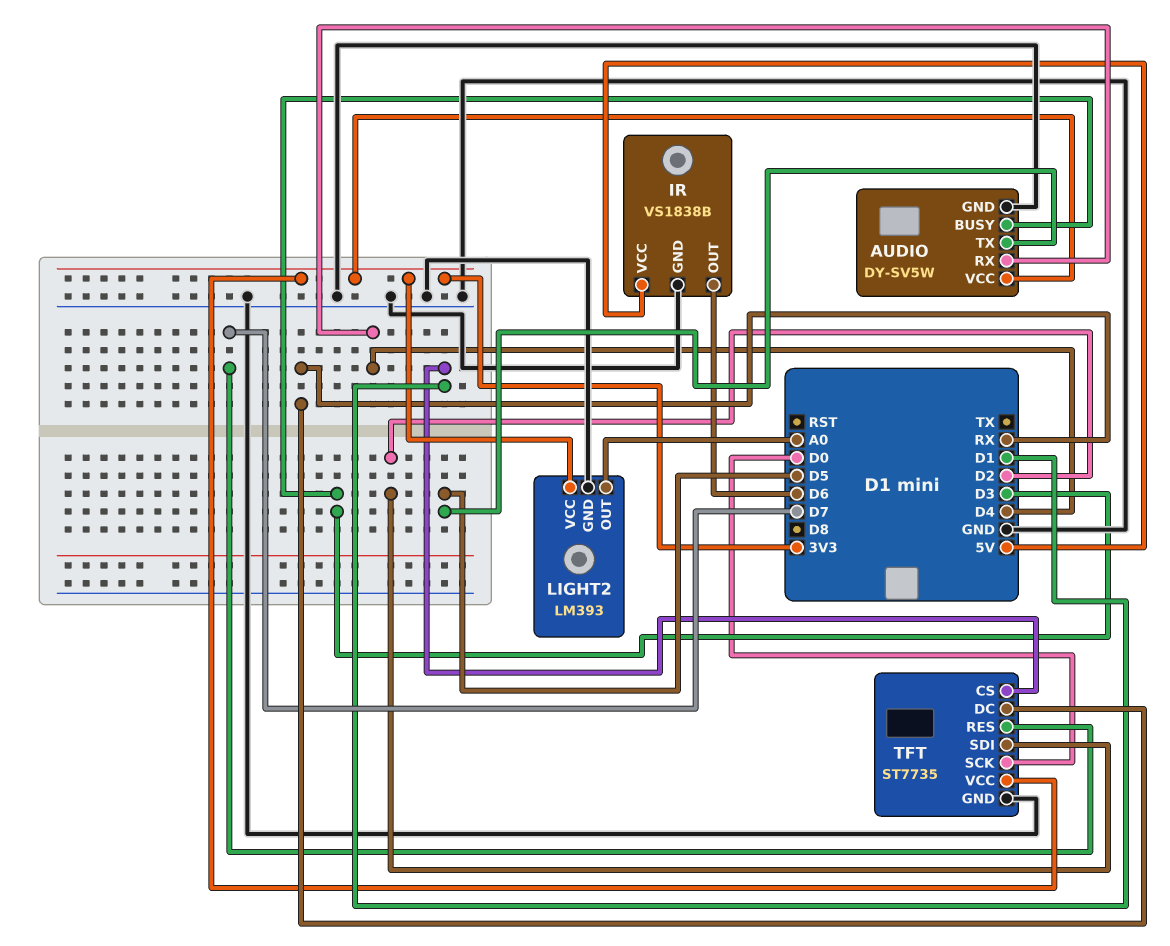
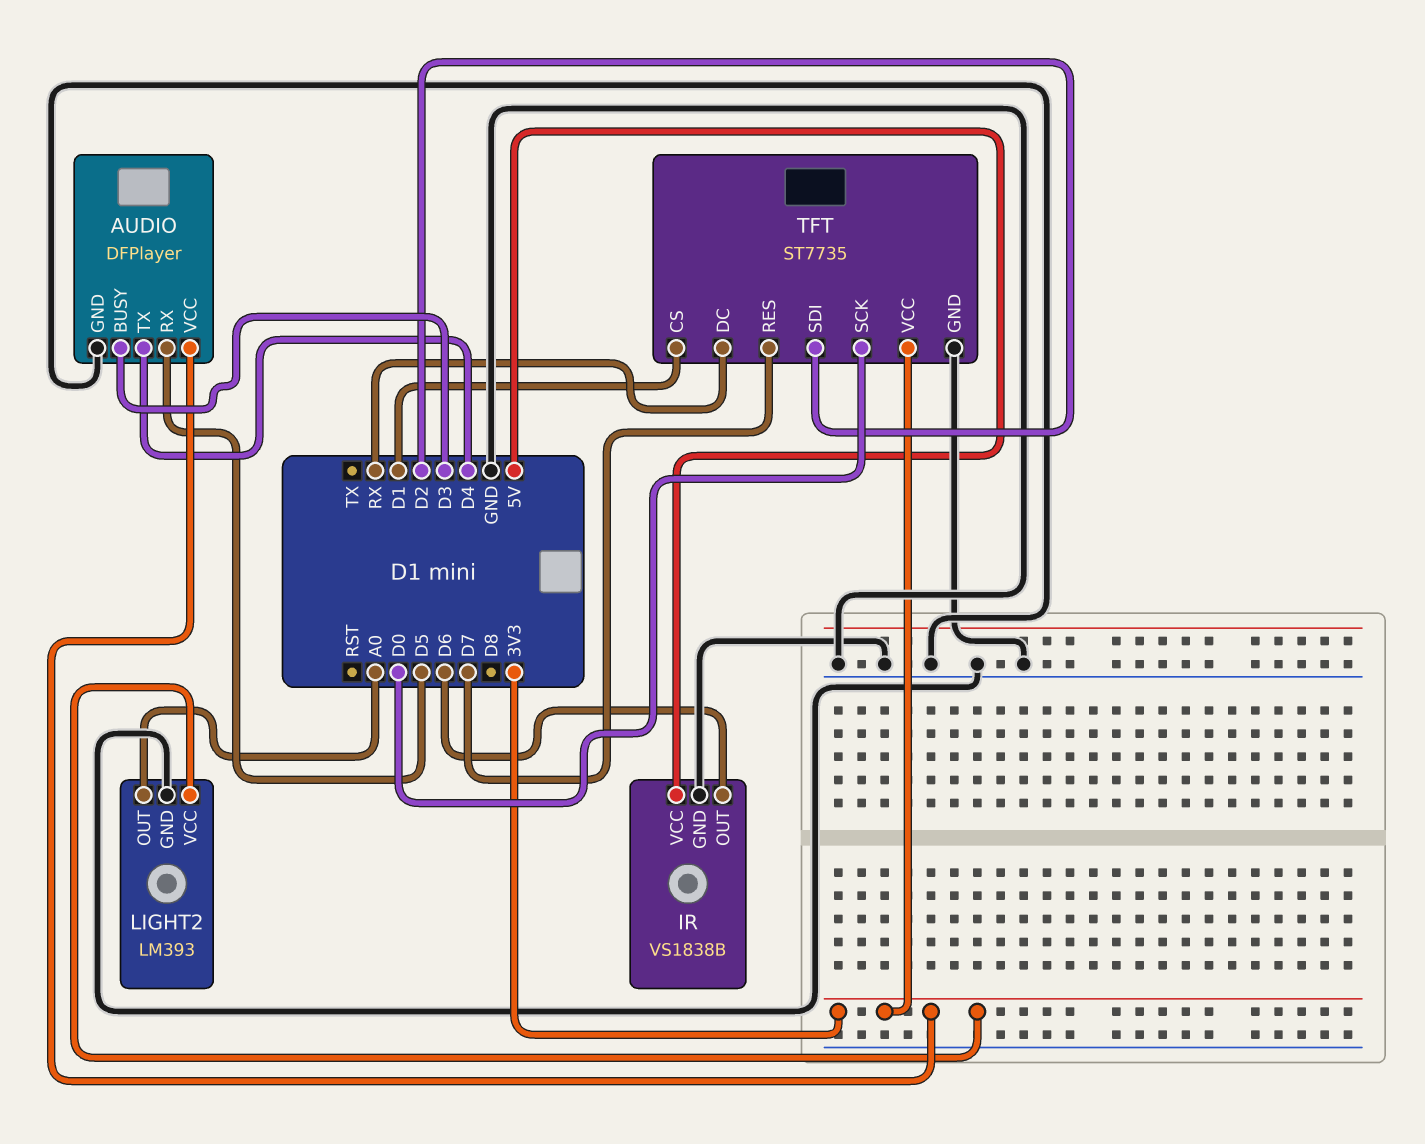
AUDIO: DY-SV5W -> DFPlayer
AUDIO pin RX: D4 -> D5
AUDIO pin TX: D5 -> D4

